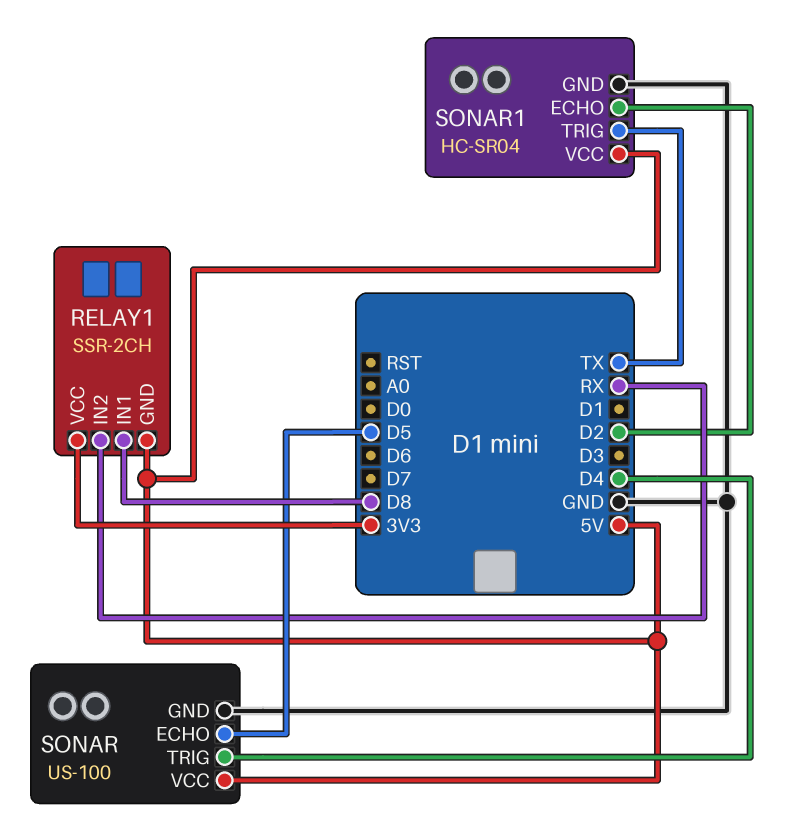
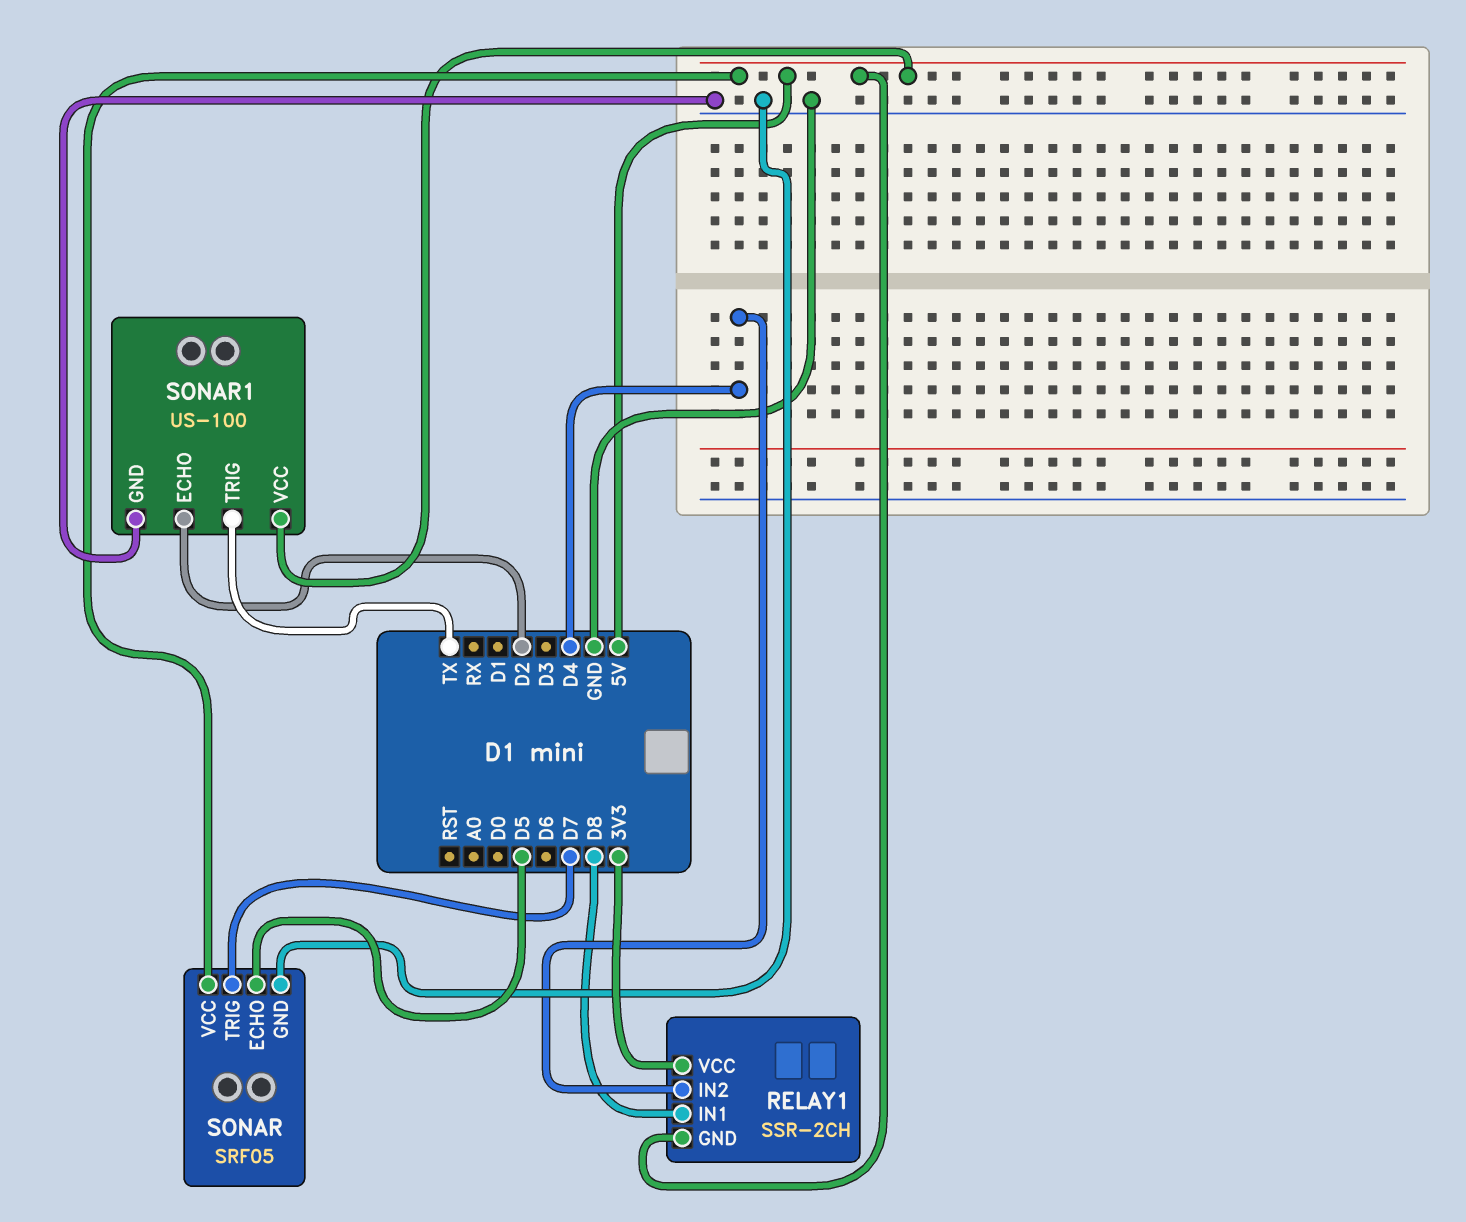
RELAY1 pin IN2: RX -> D4
SONAR: US-100 -> SRF05
SONAR pin TRIG: D4 -> D7
SONAR1: HC-SR04 -> US-100

